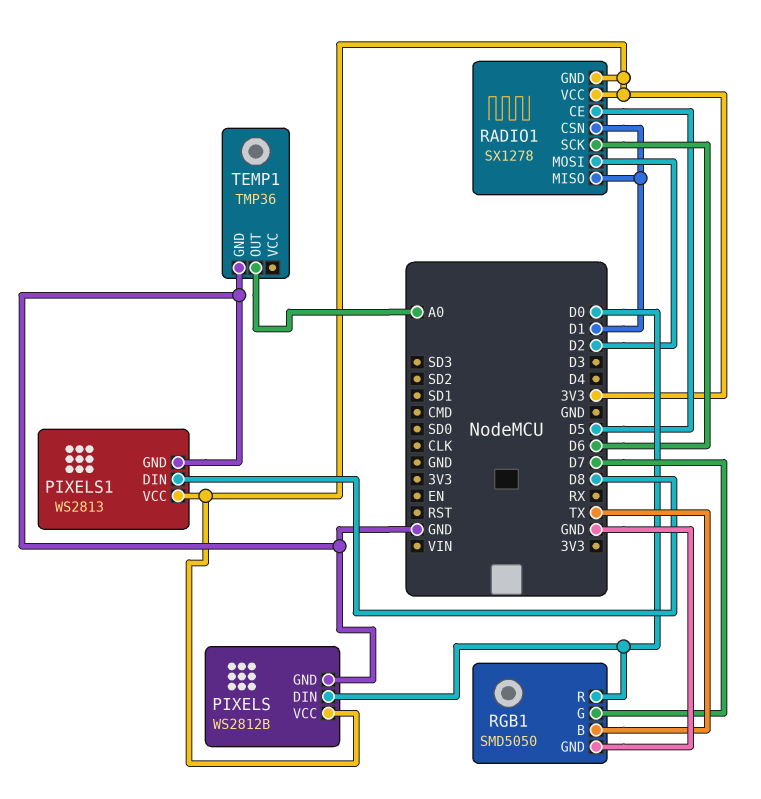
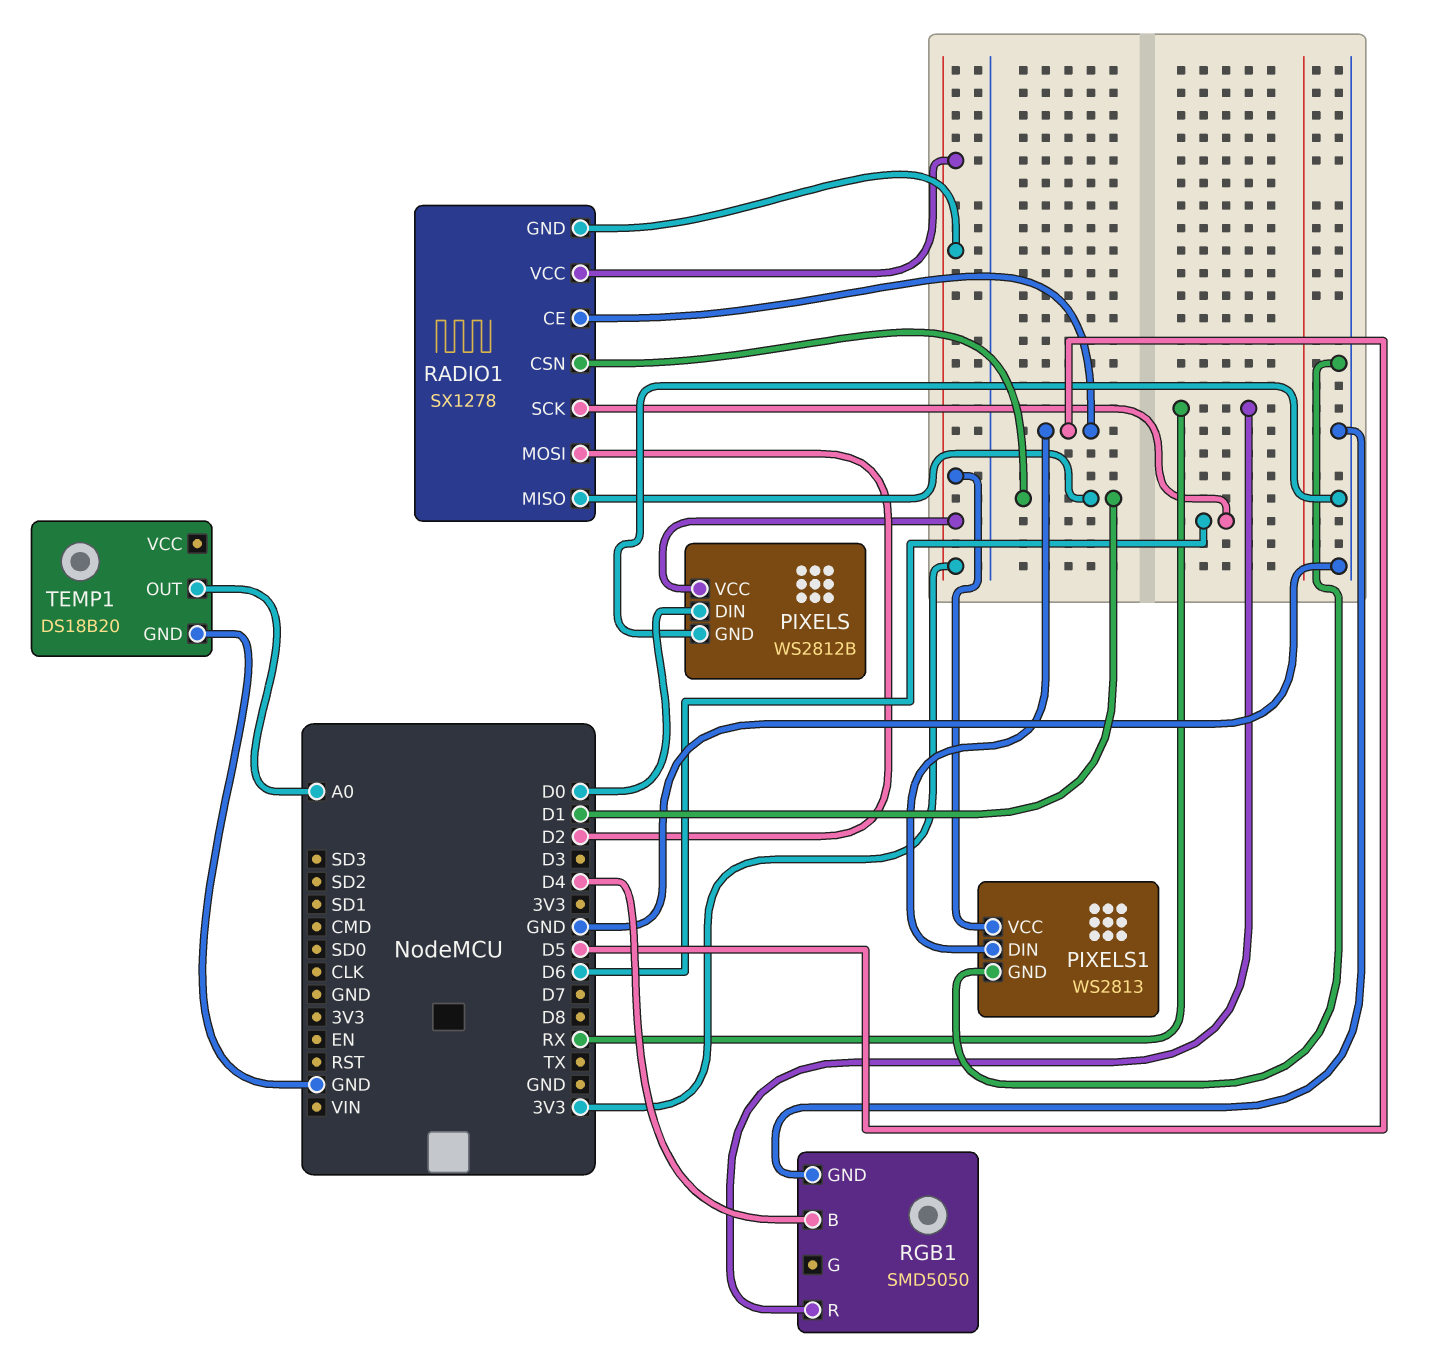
PIXELS1 pin DIN: D8 -> D5
RGB1 pin B: TX -> D4
RGB1 pin G: D7 -> none
RGB1 pin R: D0 -> RX
TEMP1: TMP36 -> DS18B20

